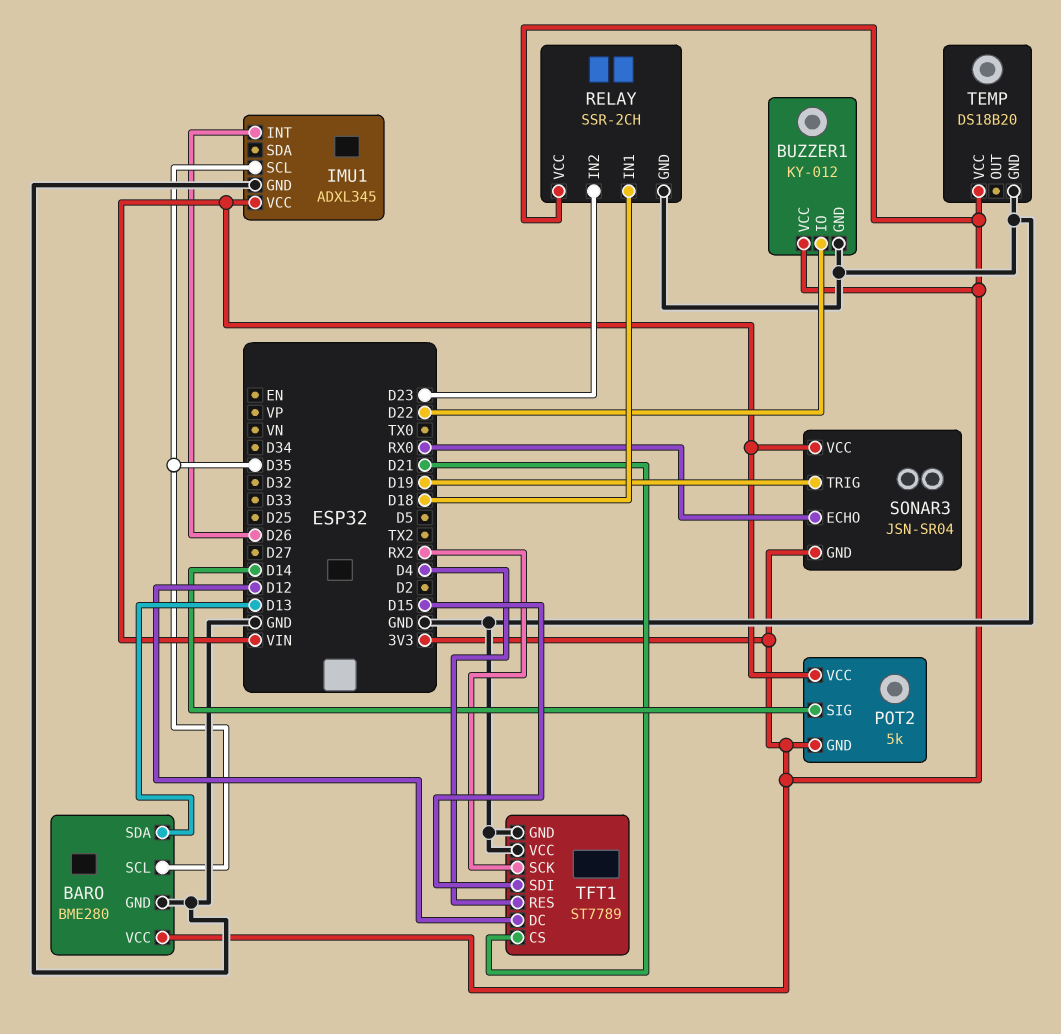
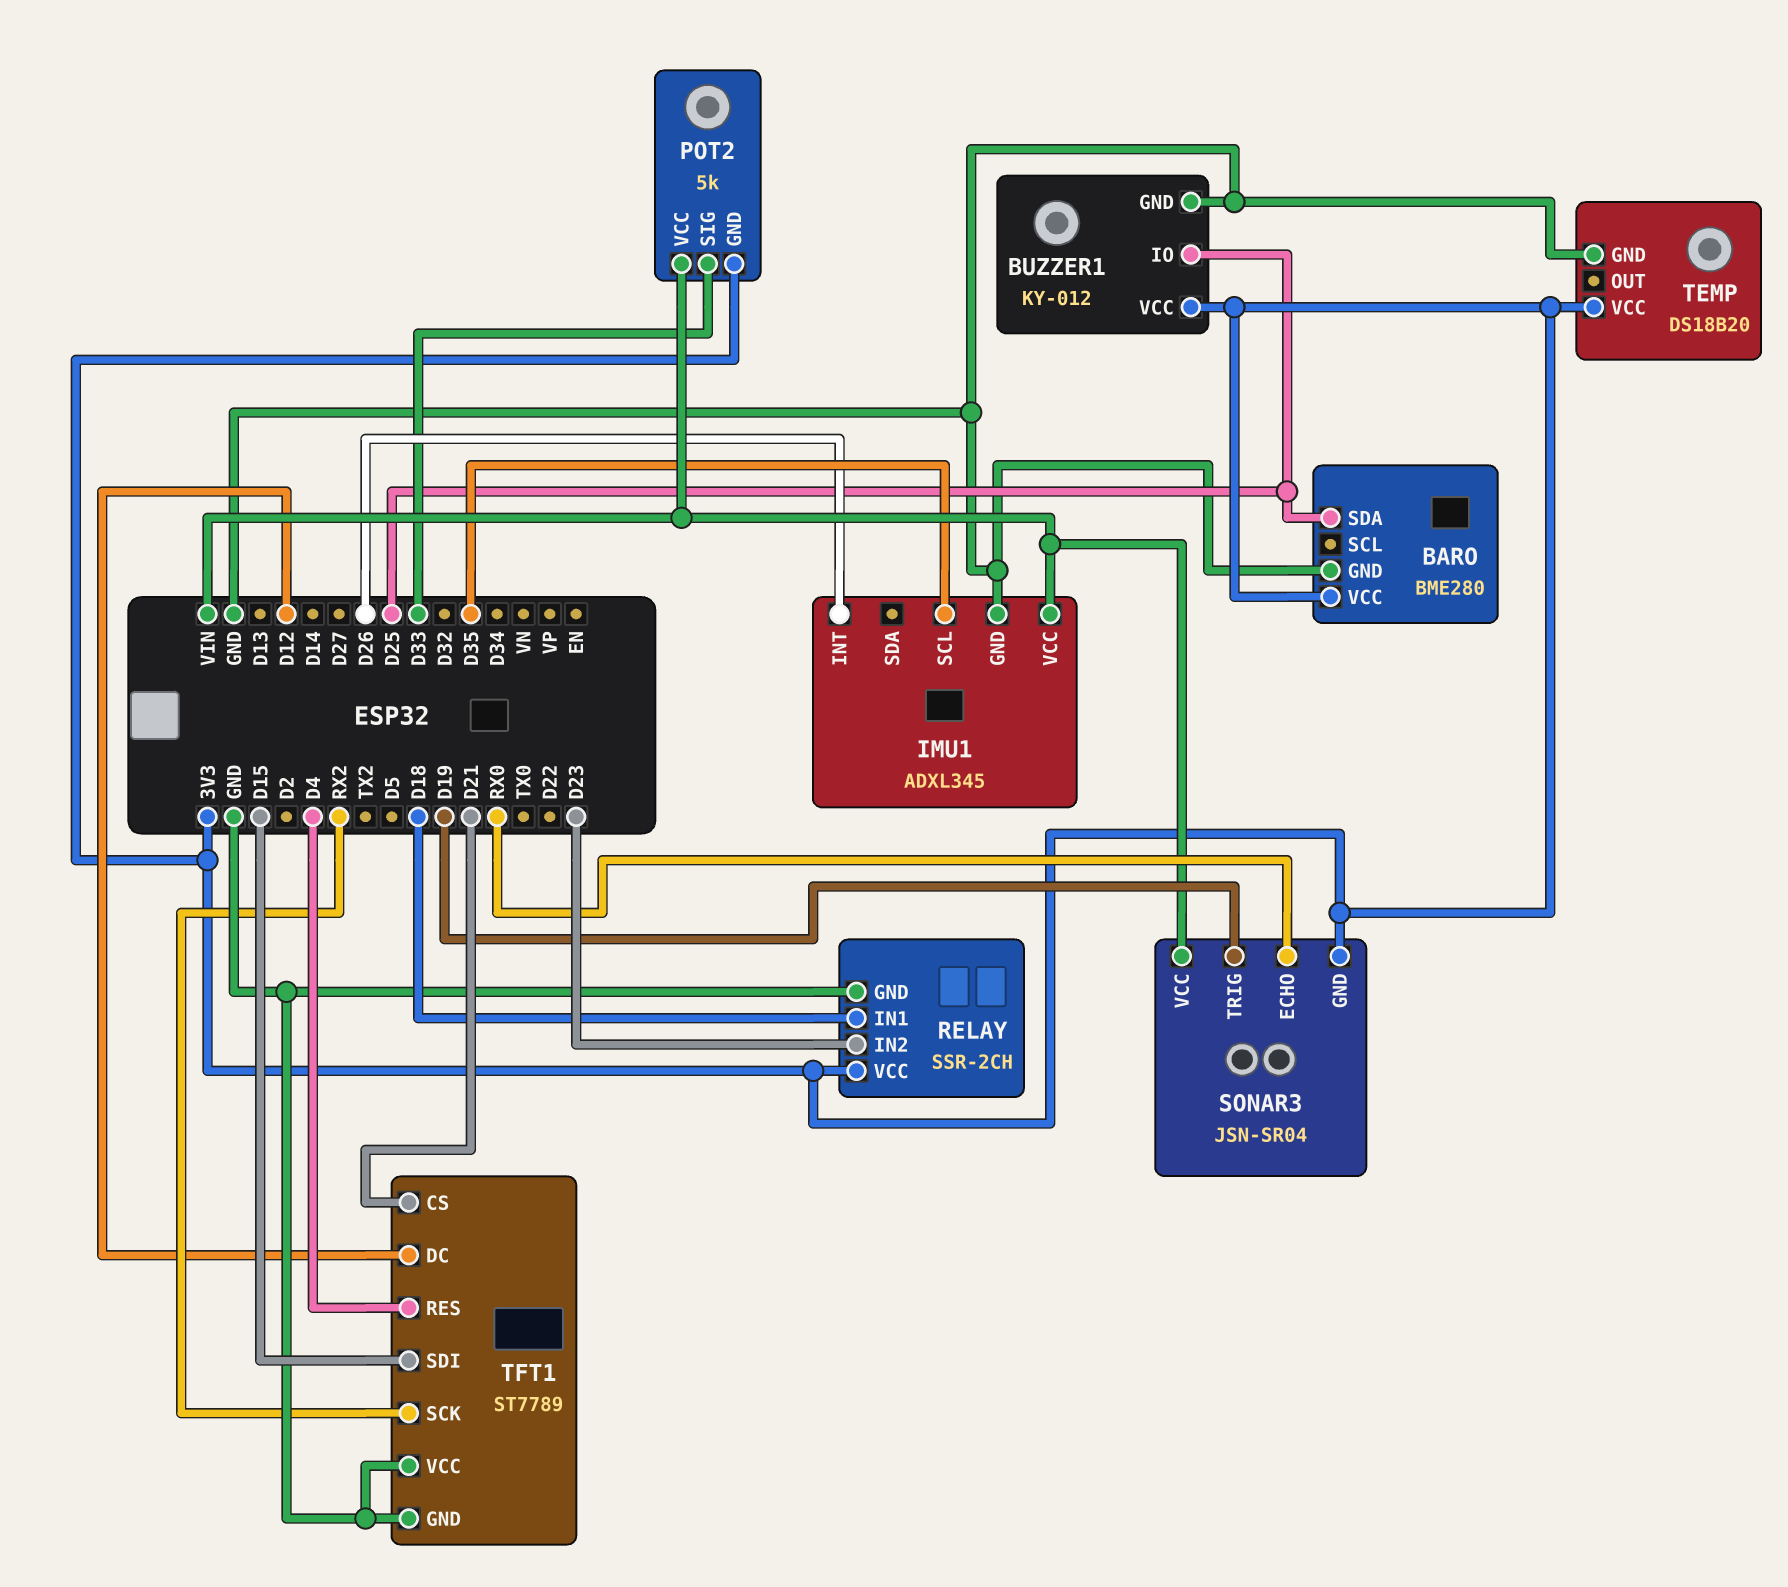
BARO pin SCL: D35 -> none
BARO pin SDA: D13 -> D25
BUZZER1 pin IO: D22 -> D25
POT2 pin SIG: D14 -> D33

